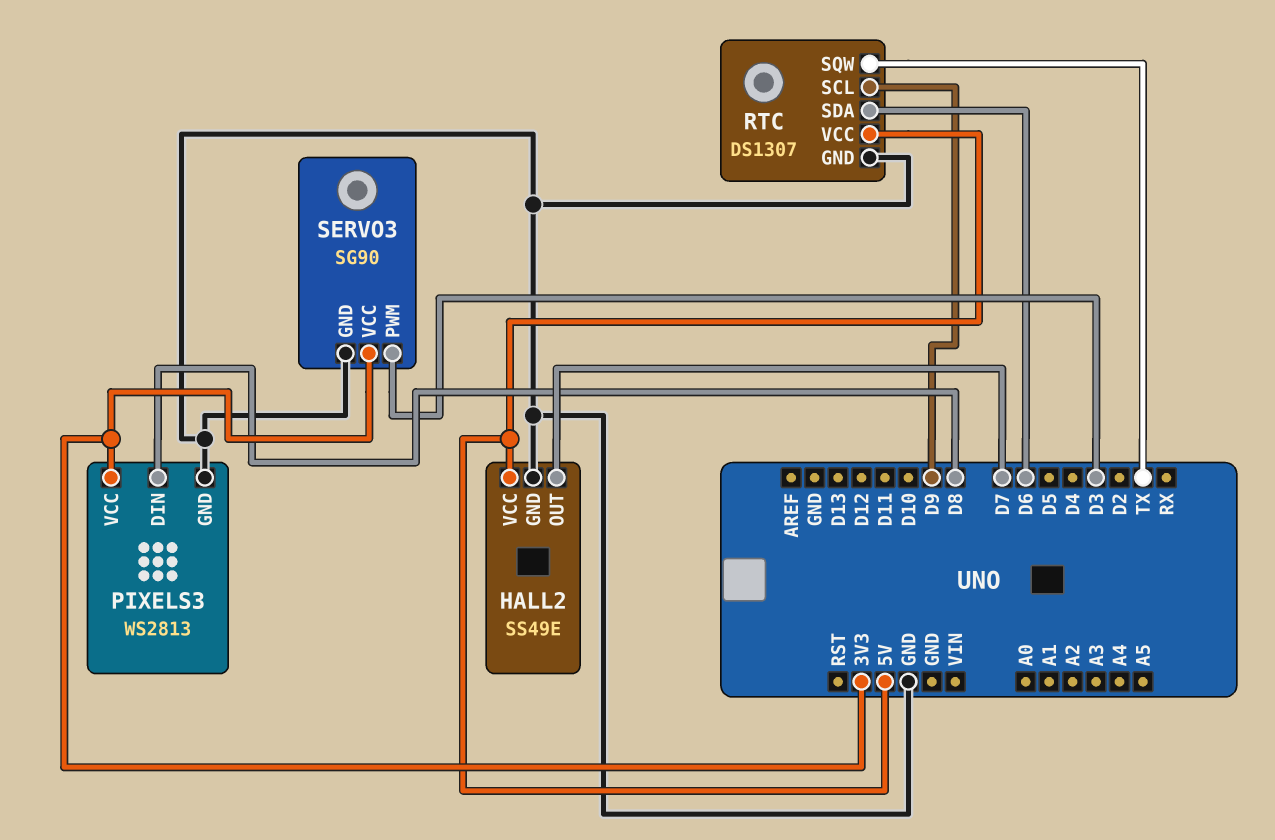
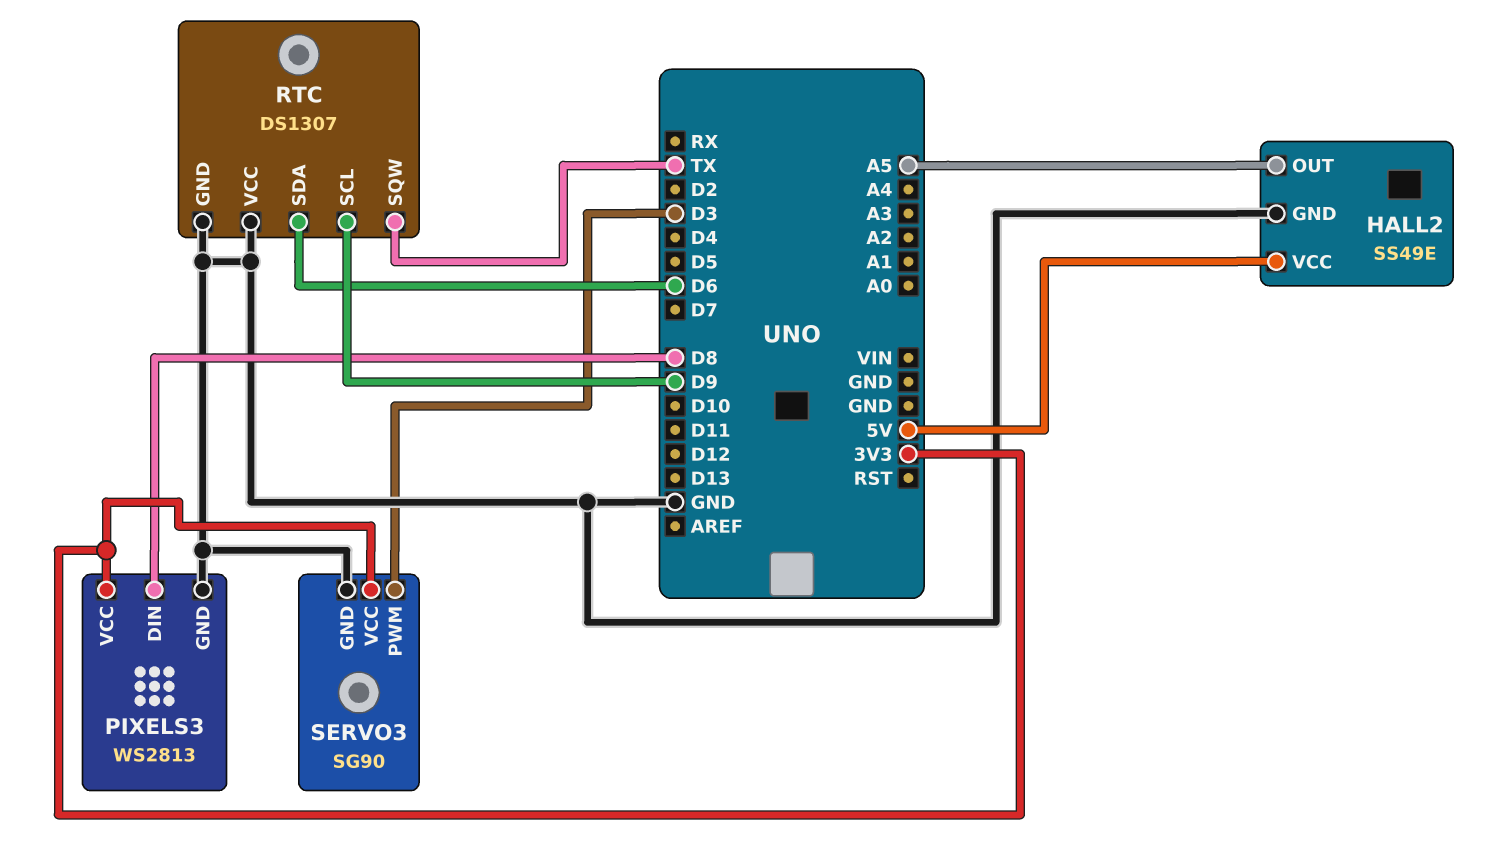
HALL2 pin OUT: D7 -> A5
RTC pin VCC: 5V -> GND

